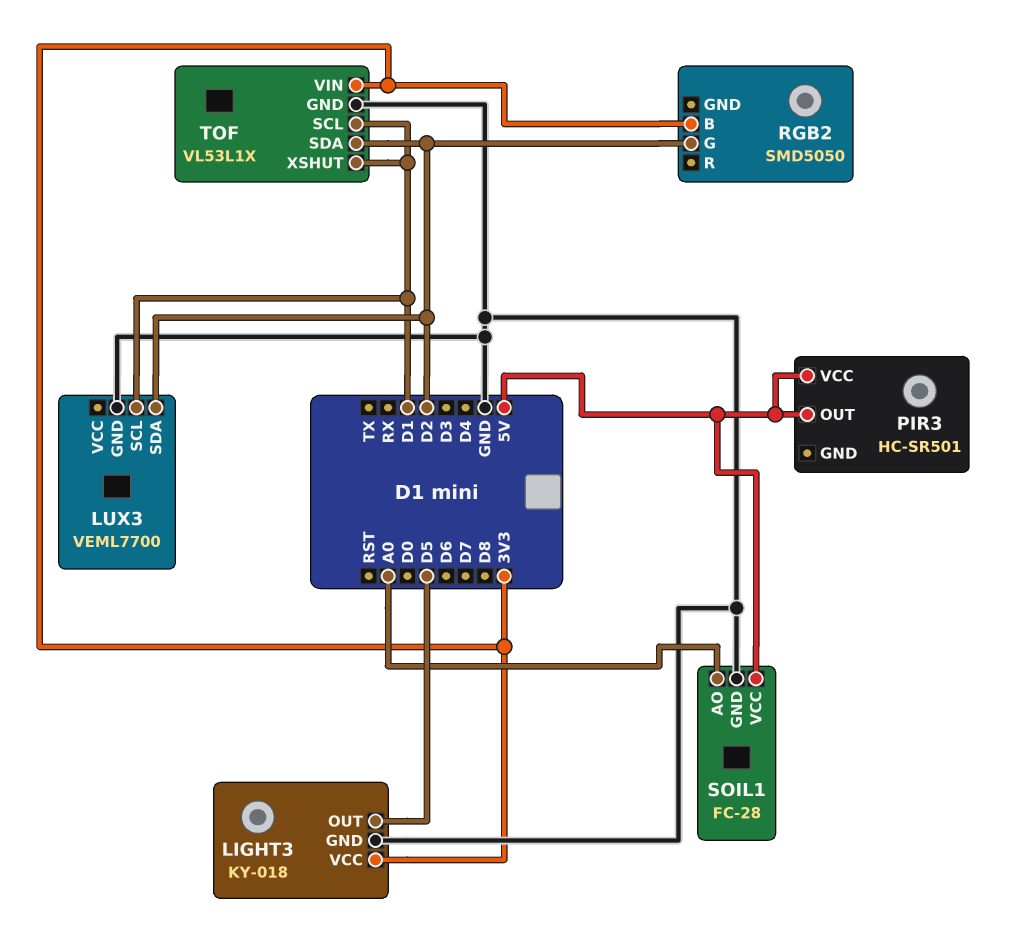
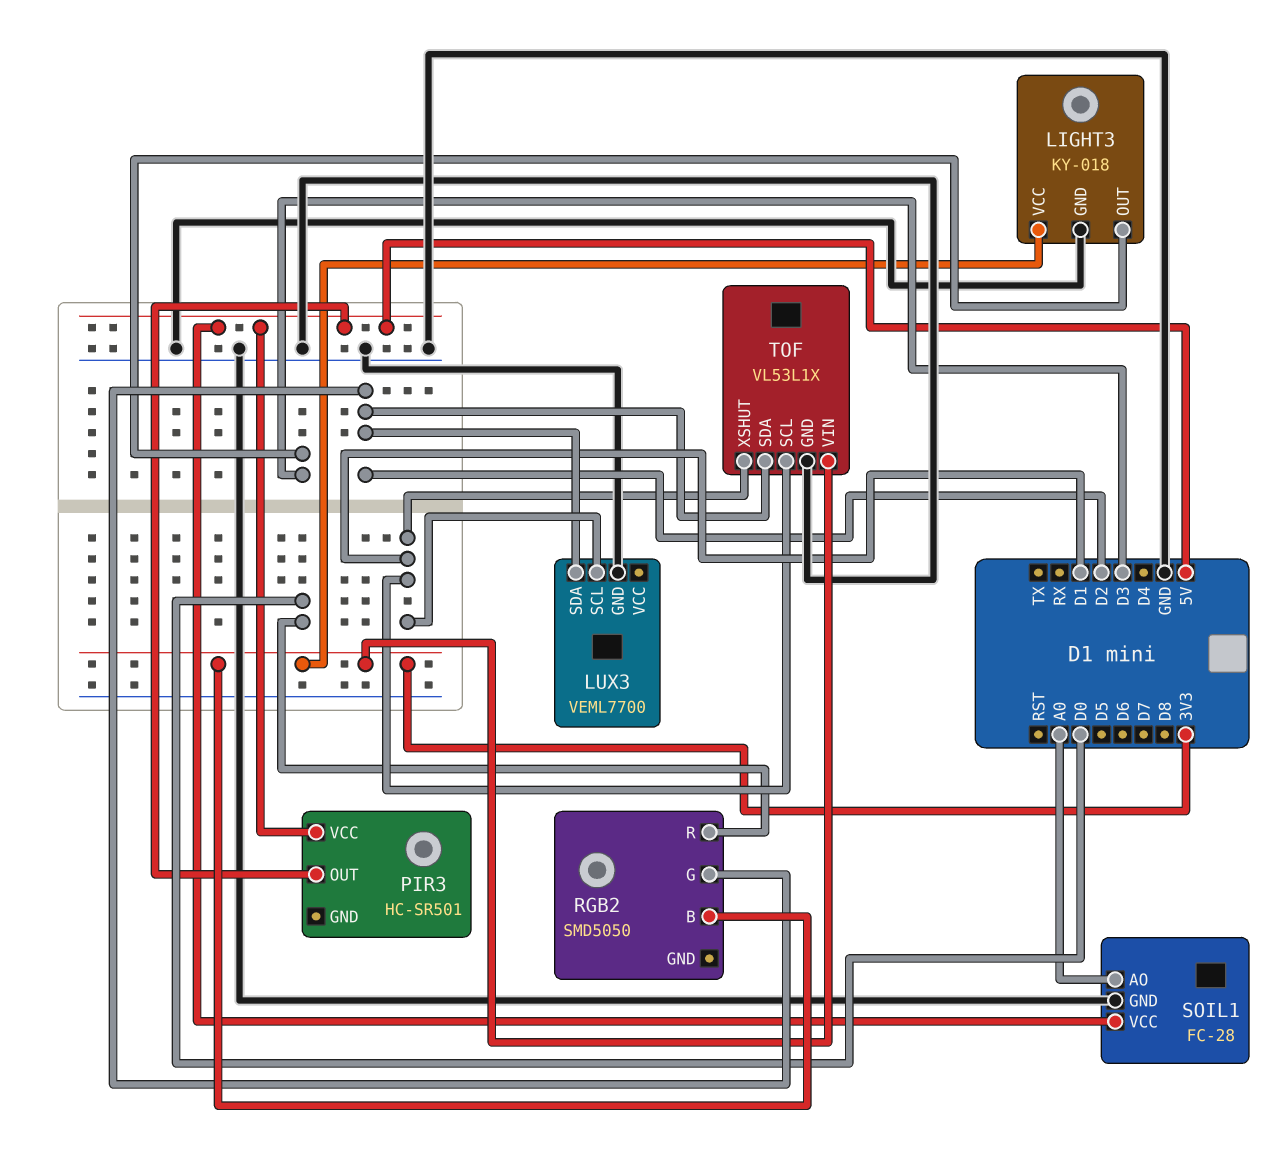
LIGHT3 pin OUT: D5 -> D3
RGB2 pin R: none -> D0

